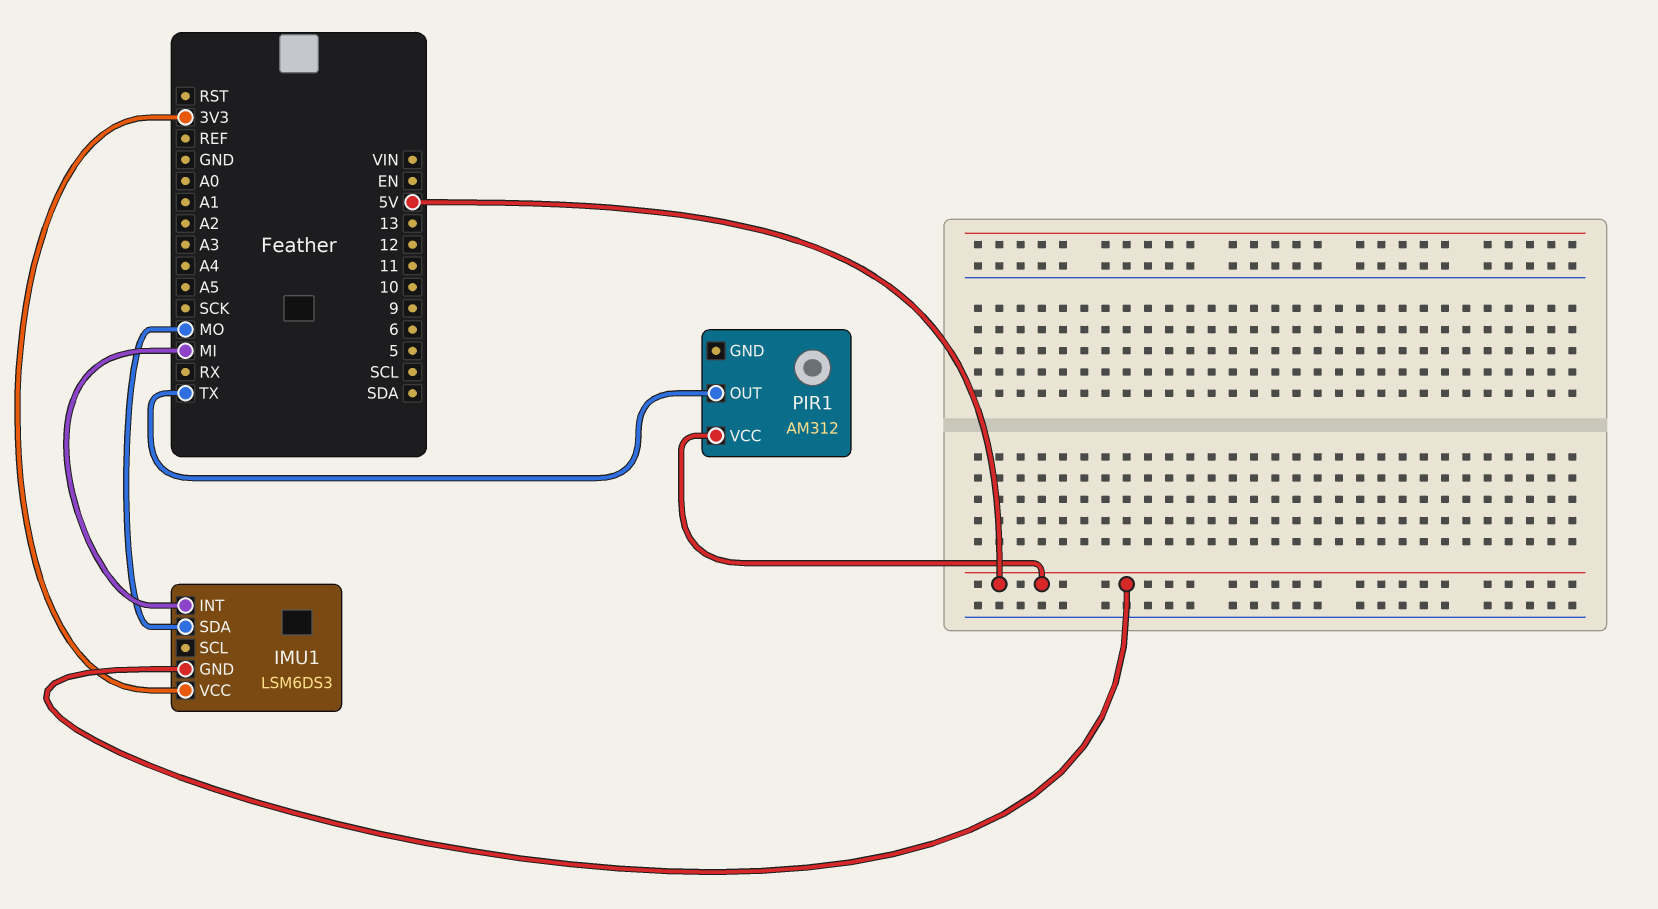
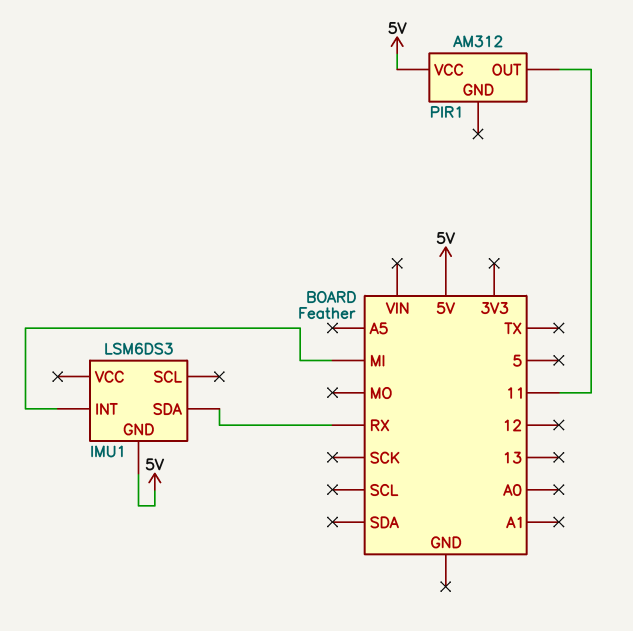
IMU1 pin SDA: MO -> RX
IMU1 pin VCC: 3V3 -> none
PIR1 pin OUT: TX -> 11

